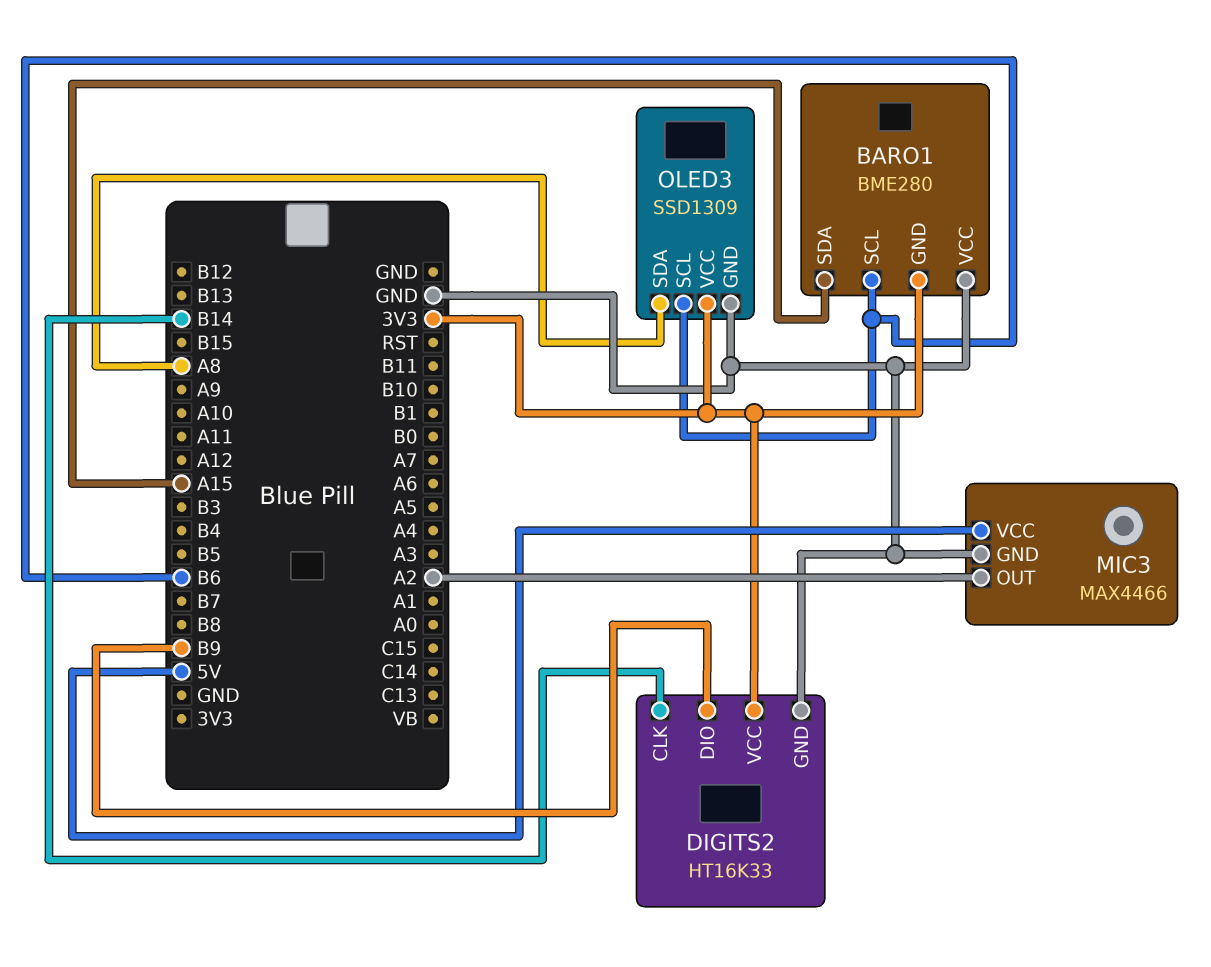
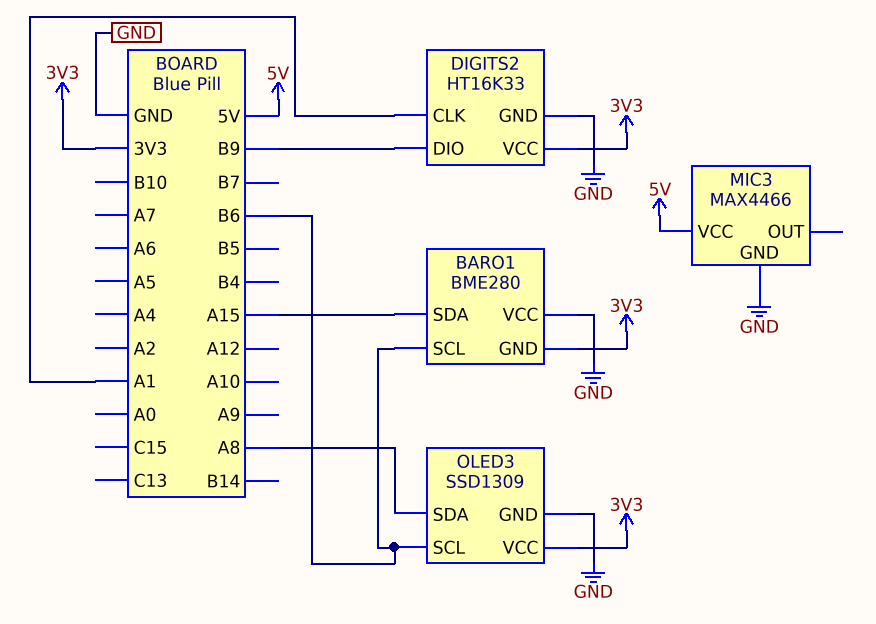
DIGITS2 pin CLK: B14 -> A1
MIC3 pin OUT: A2 -> none

